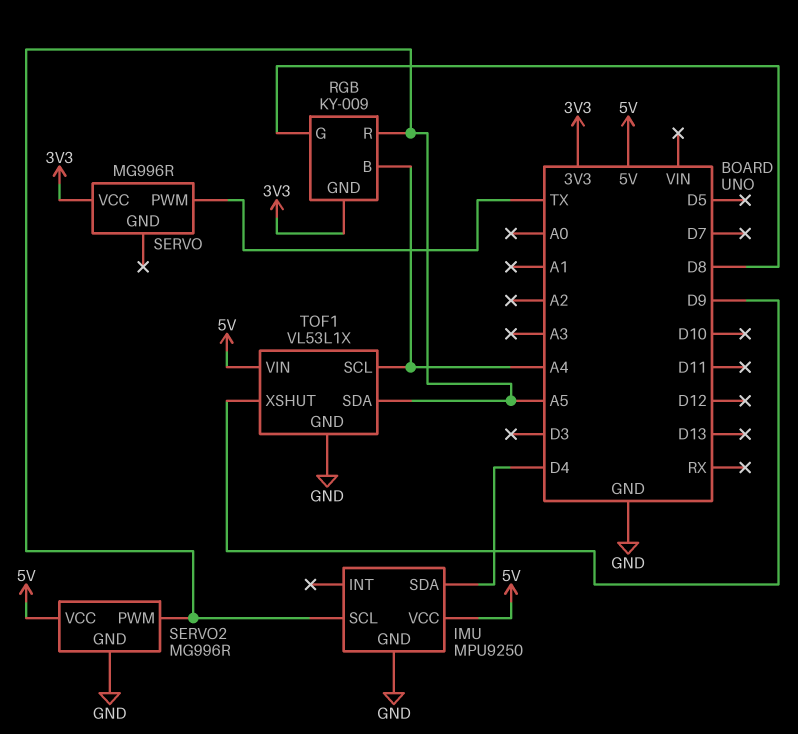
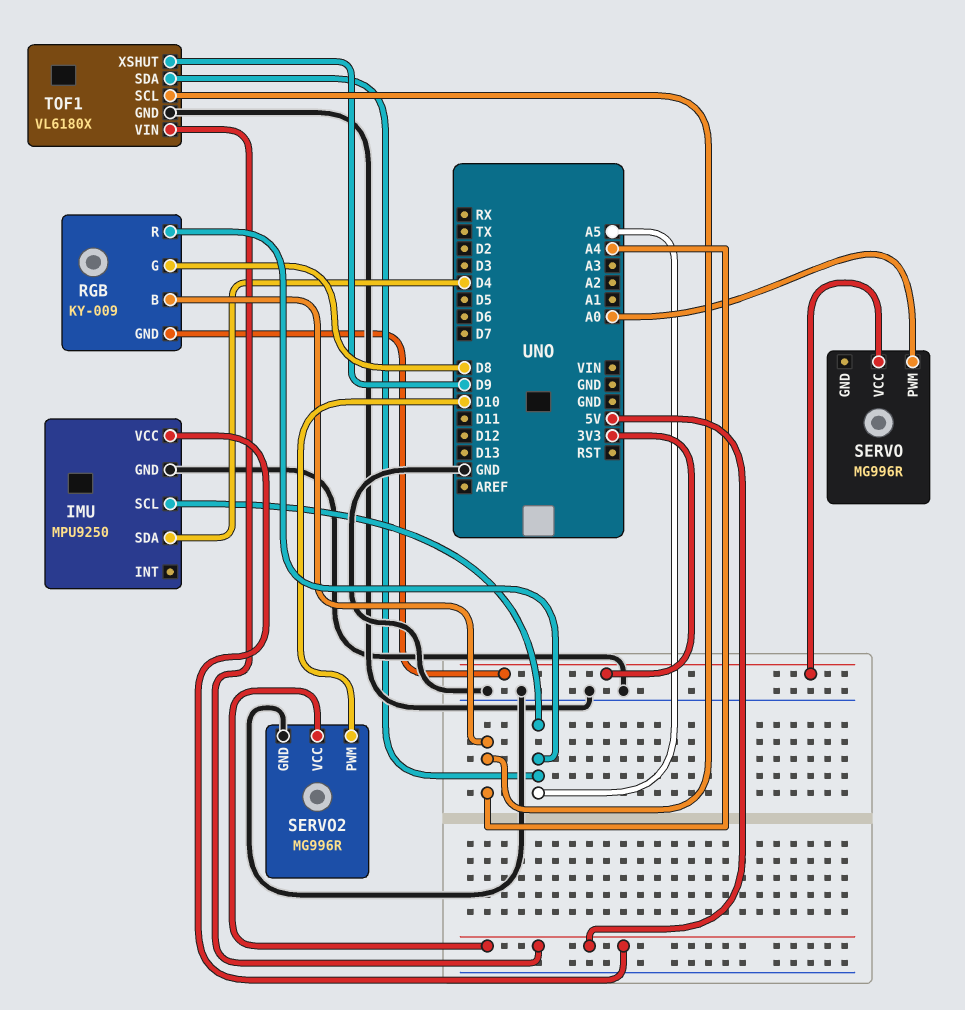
SERVO pin PWM: TX -> A0
SERVO2 pin PWM: A5 -> D10
TOF1: VL53L1X -> VL6180X

